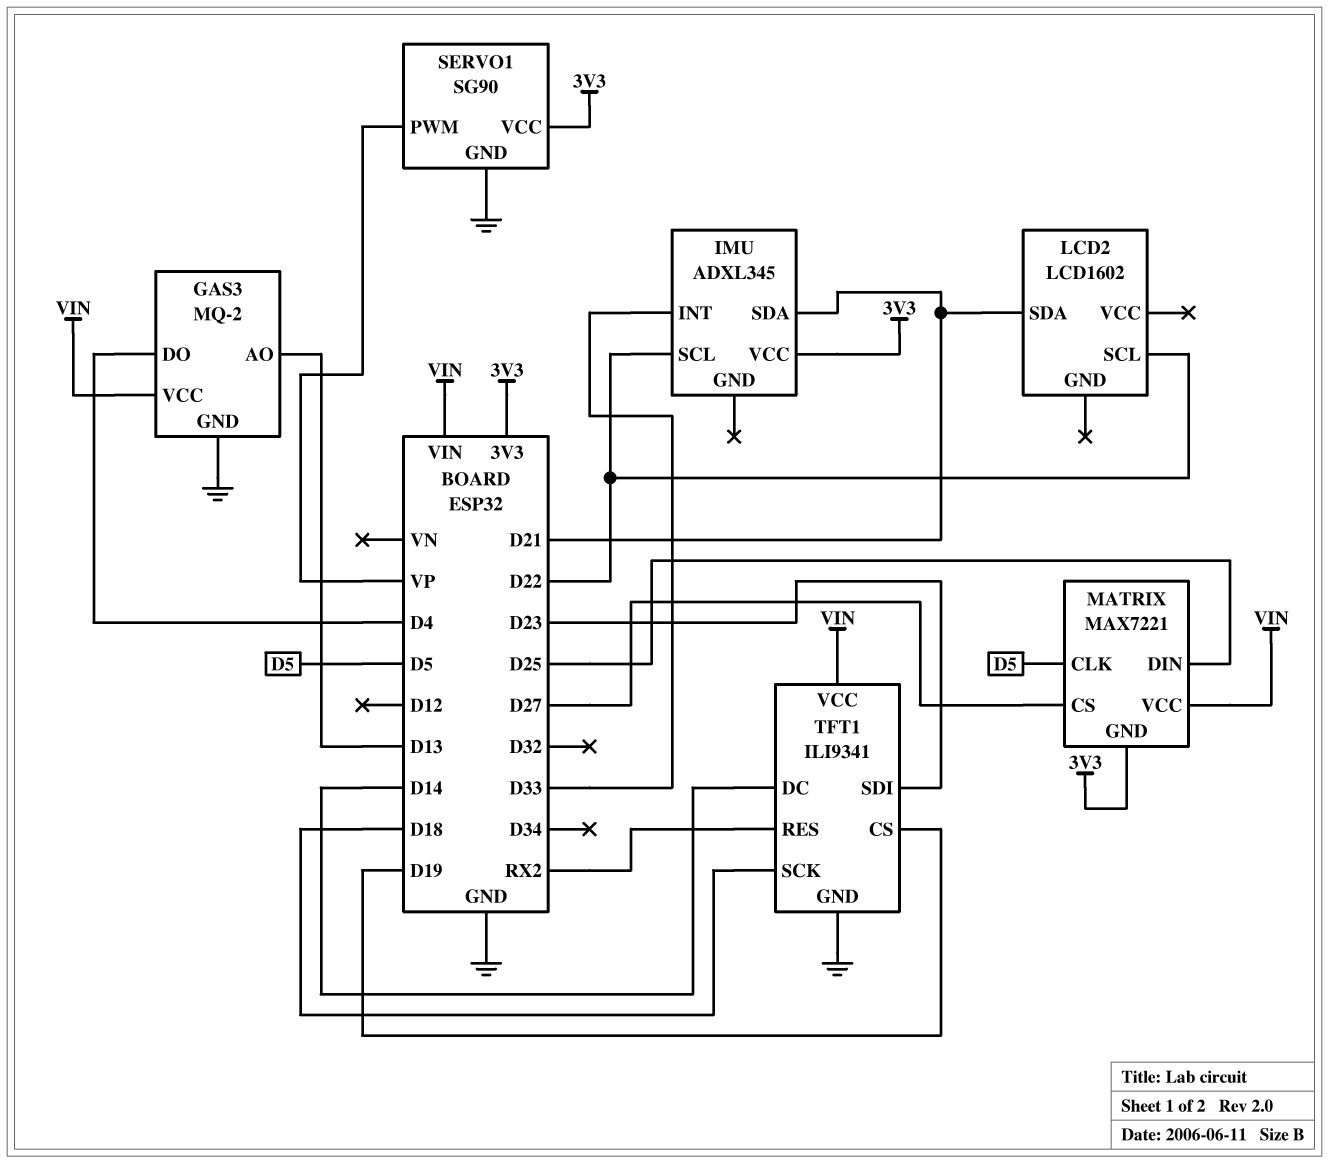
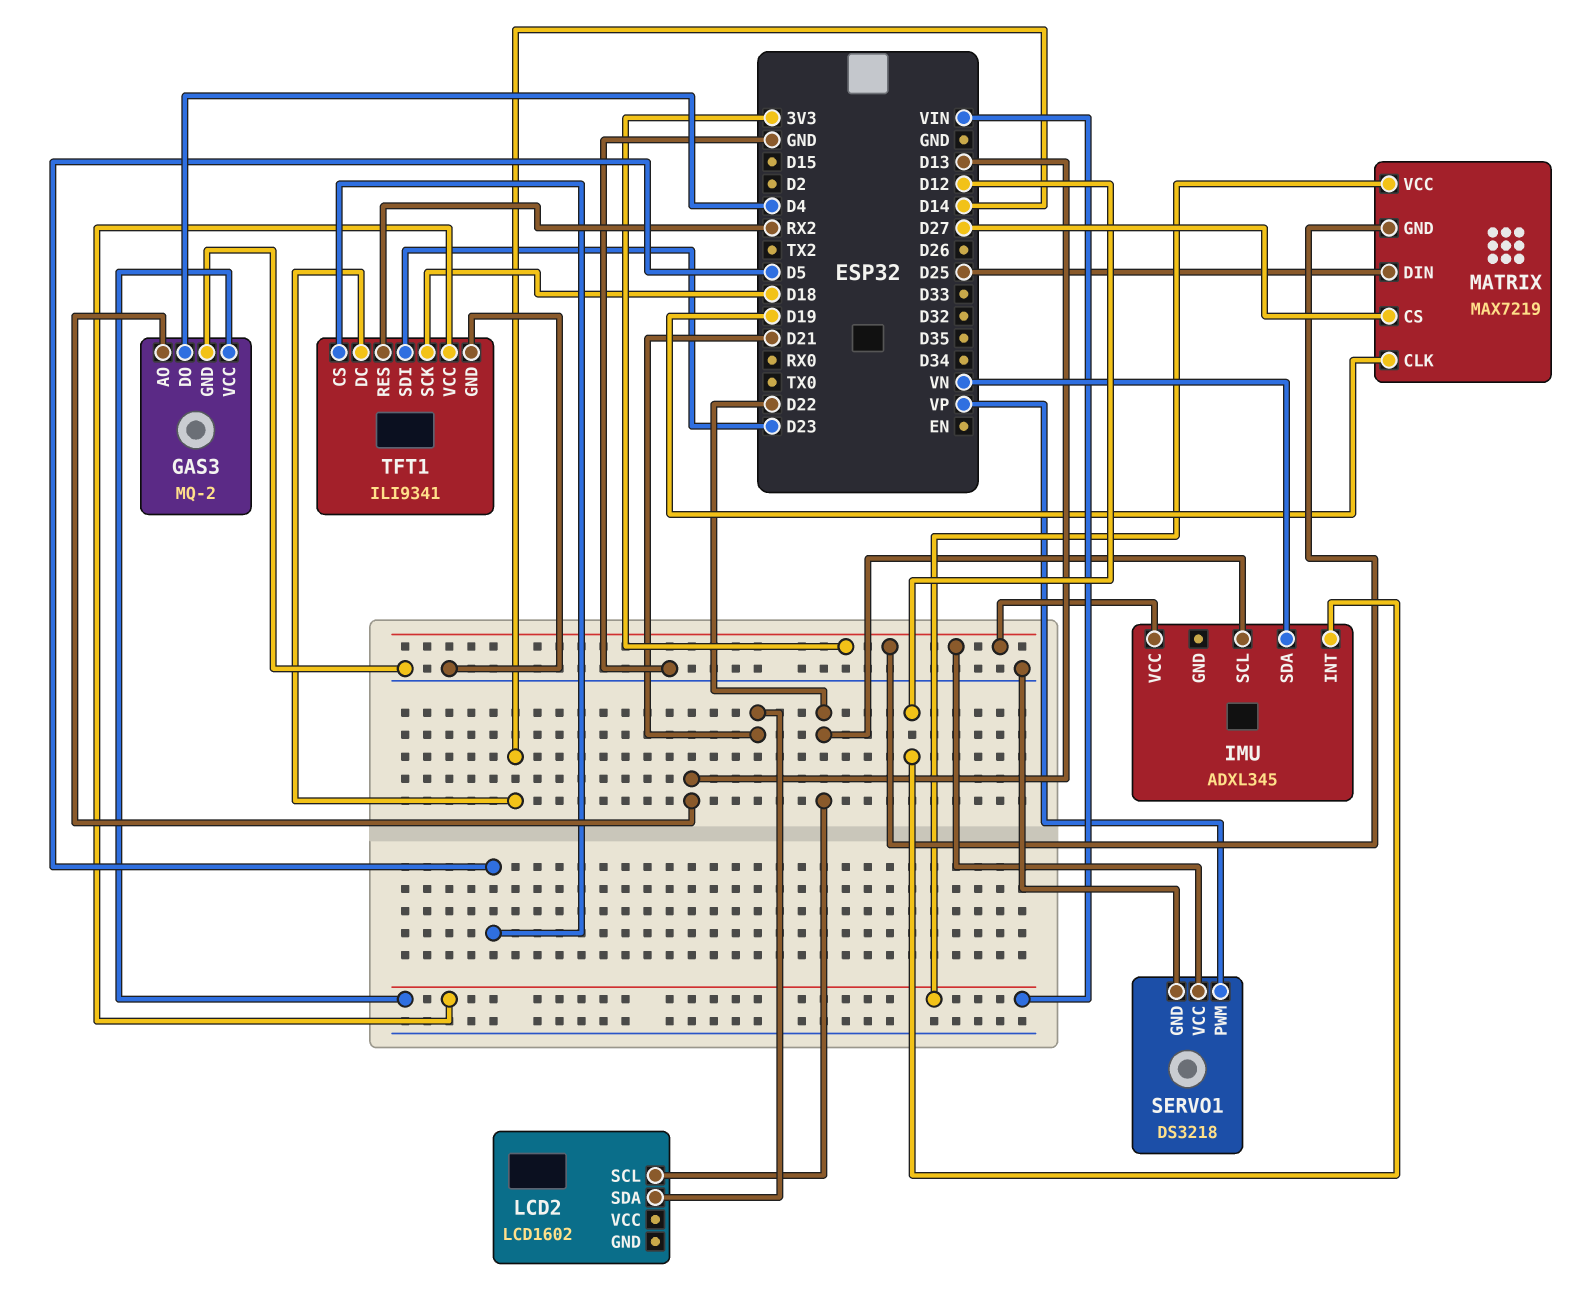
IMU pin INT: D33 -> D12
IMU pin SDA: D21 -> VN
MATRIX: MAX7221 -> MAX7219
MATRIX pin CLK: D5 -> D19
SERVO1: SG90 -> DS3218
TFT1 pin CS: D19 -> D5

